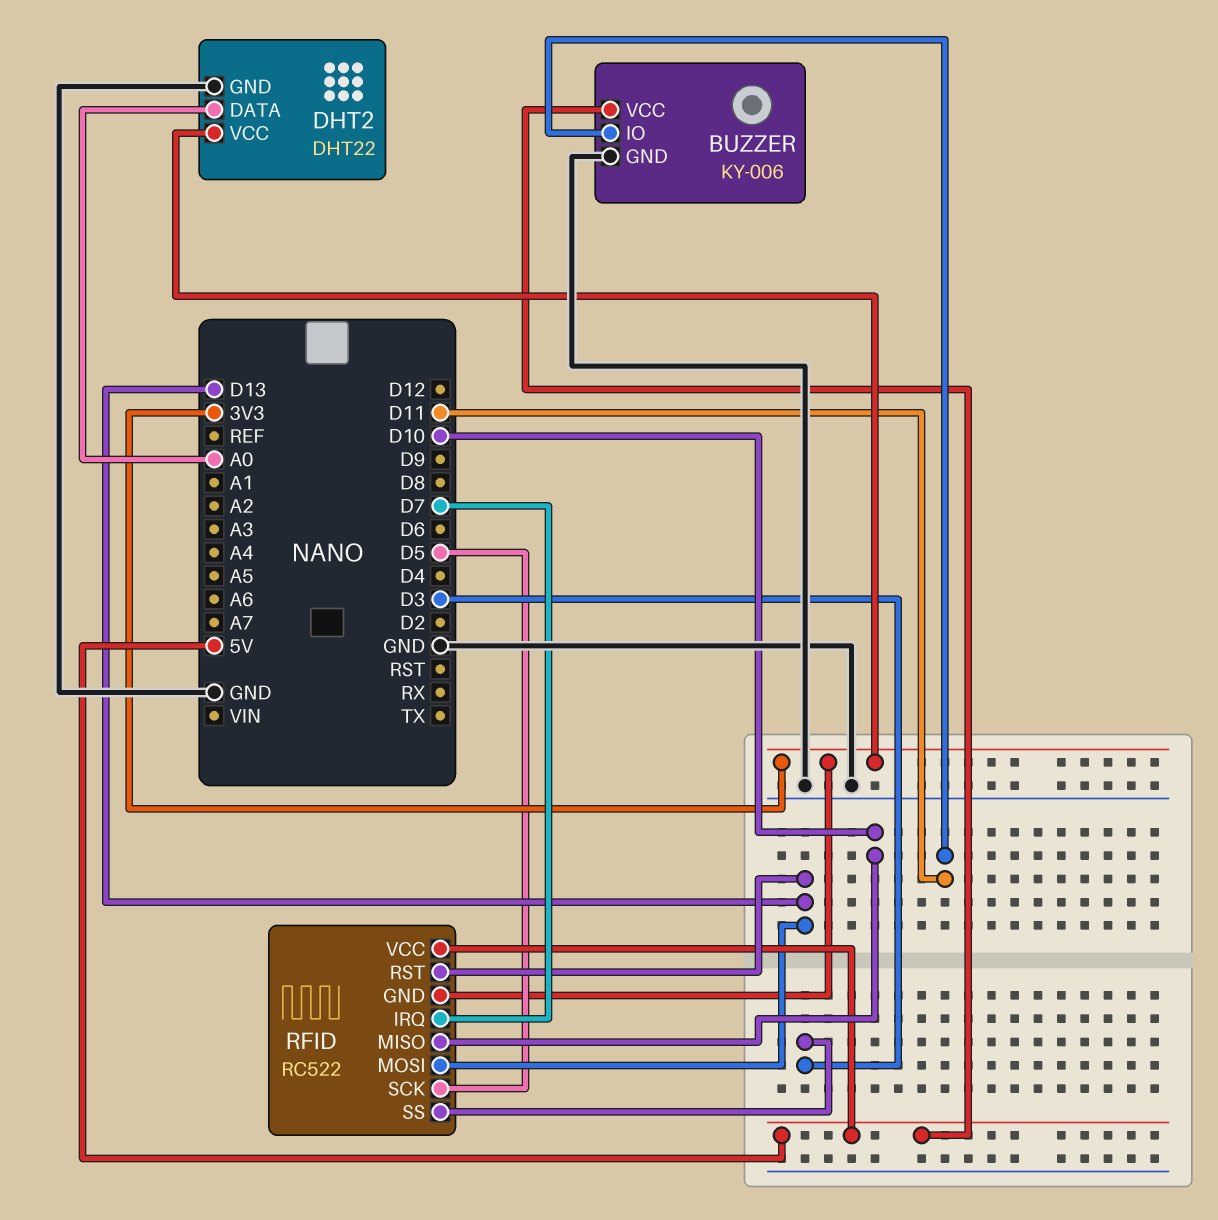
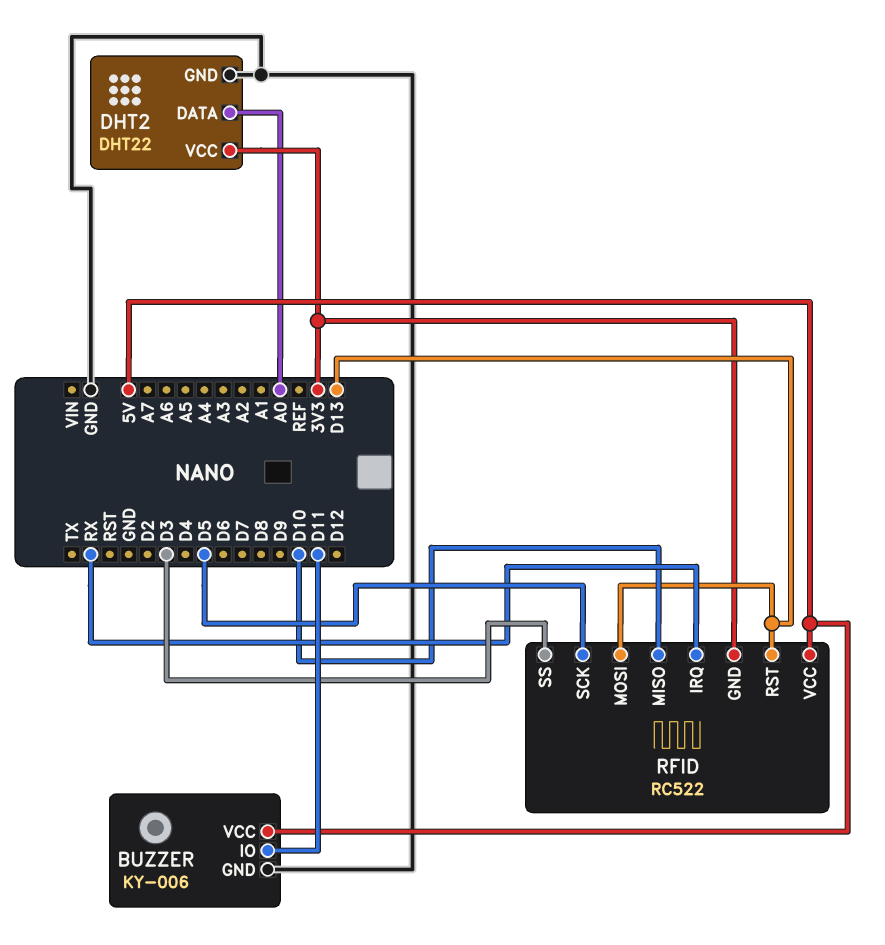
RFID pin IRQ: D7 -> RX

